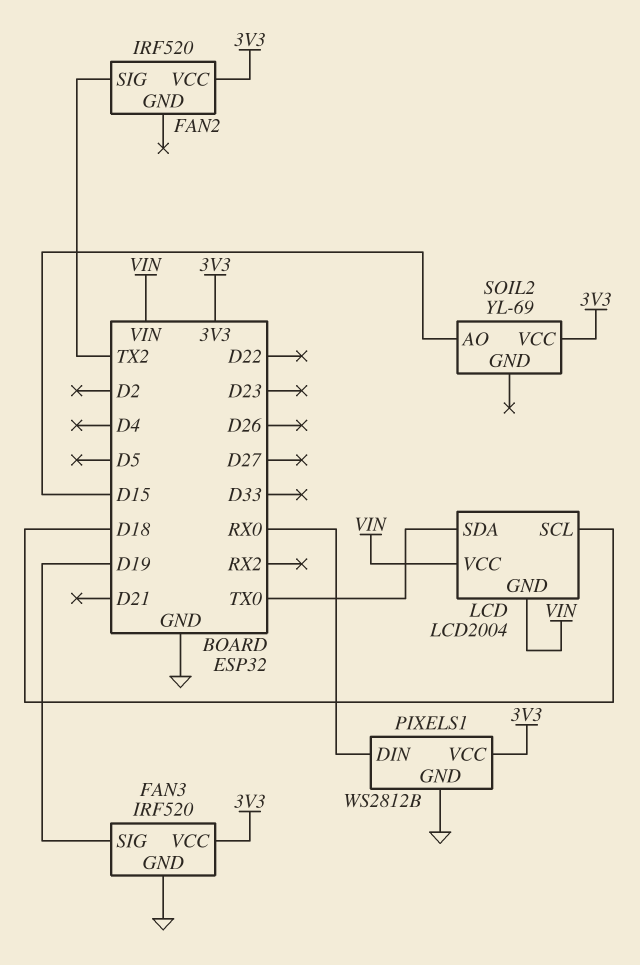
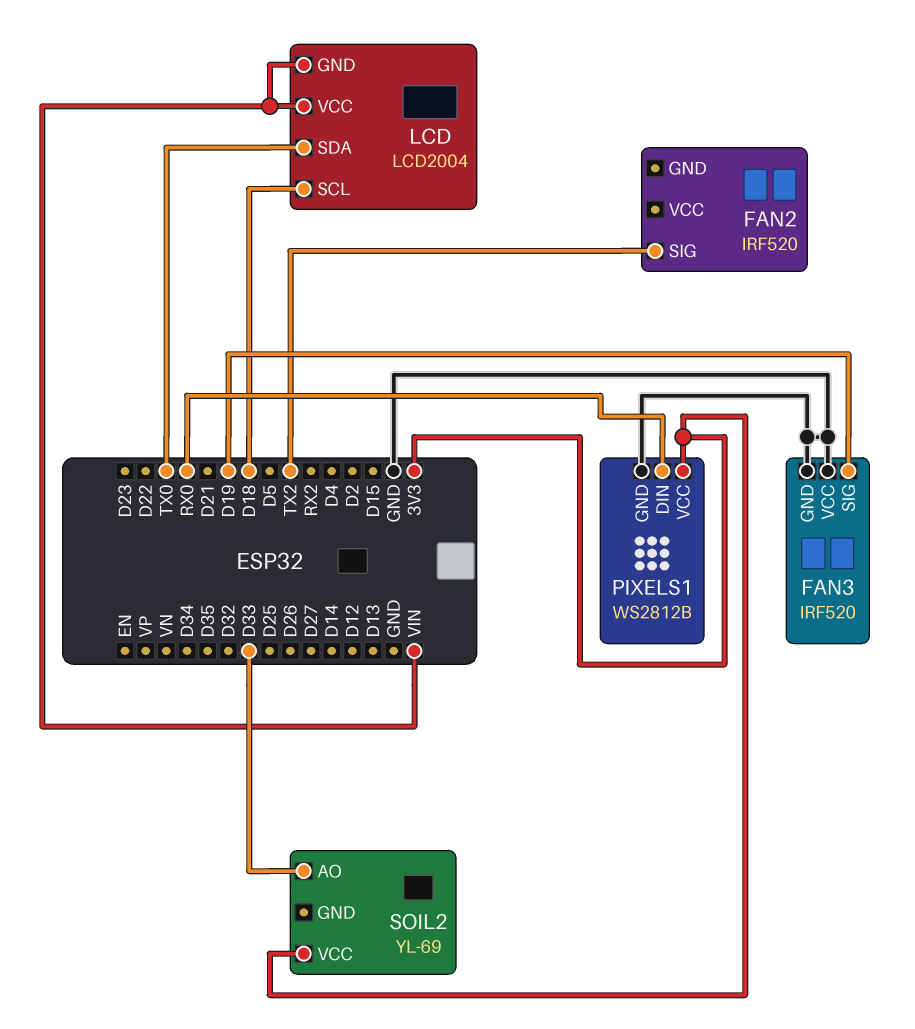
FAN2 pin VCC: 3V3 -> none
FAN3 pin VCC: 3V3 -> GND
SOIL2 pin AO: D15 -> D33

